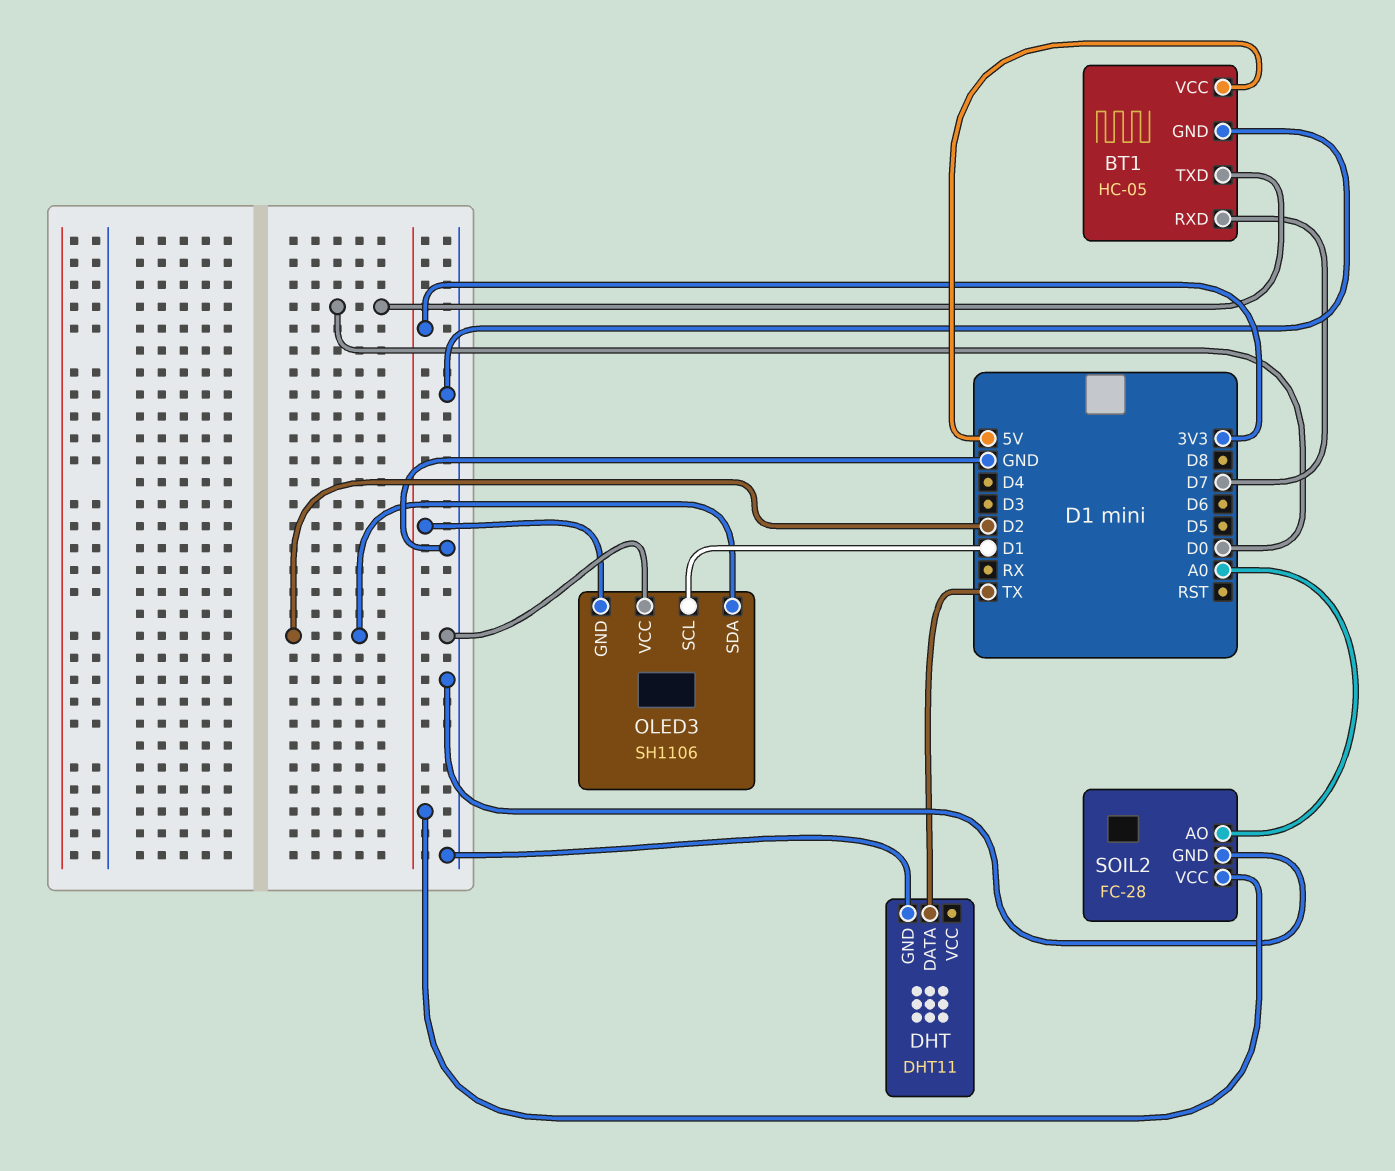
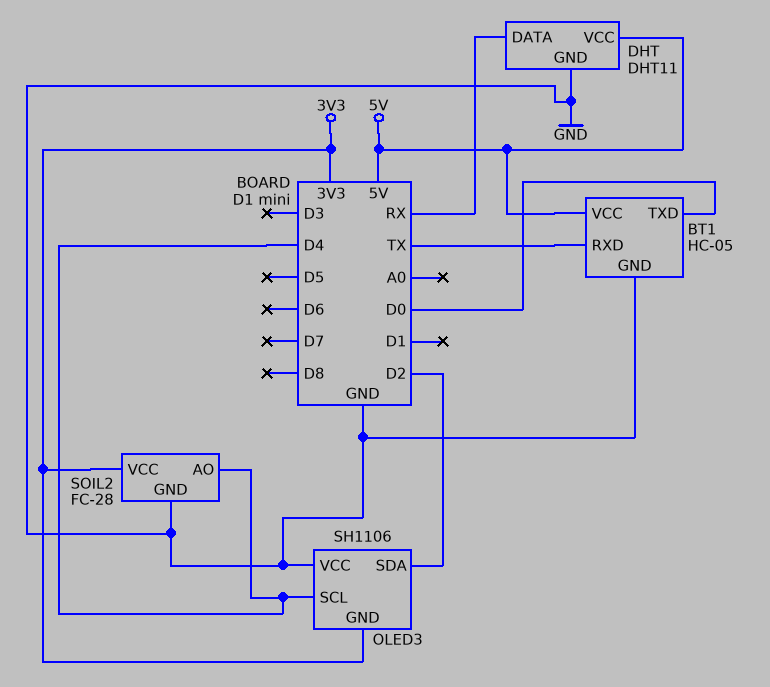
BT1 pin RXD: D7 -> TX
DHT pin DATA: TX -> RX
DHT pin VCC: none -> 5V
OLED3 pin SCL: D1 -> D4
SOIL2 pin AO: A0 -> D4

